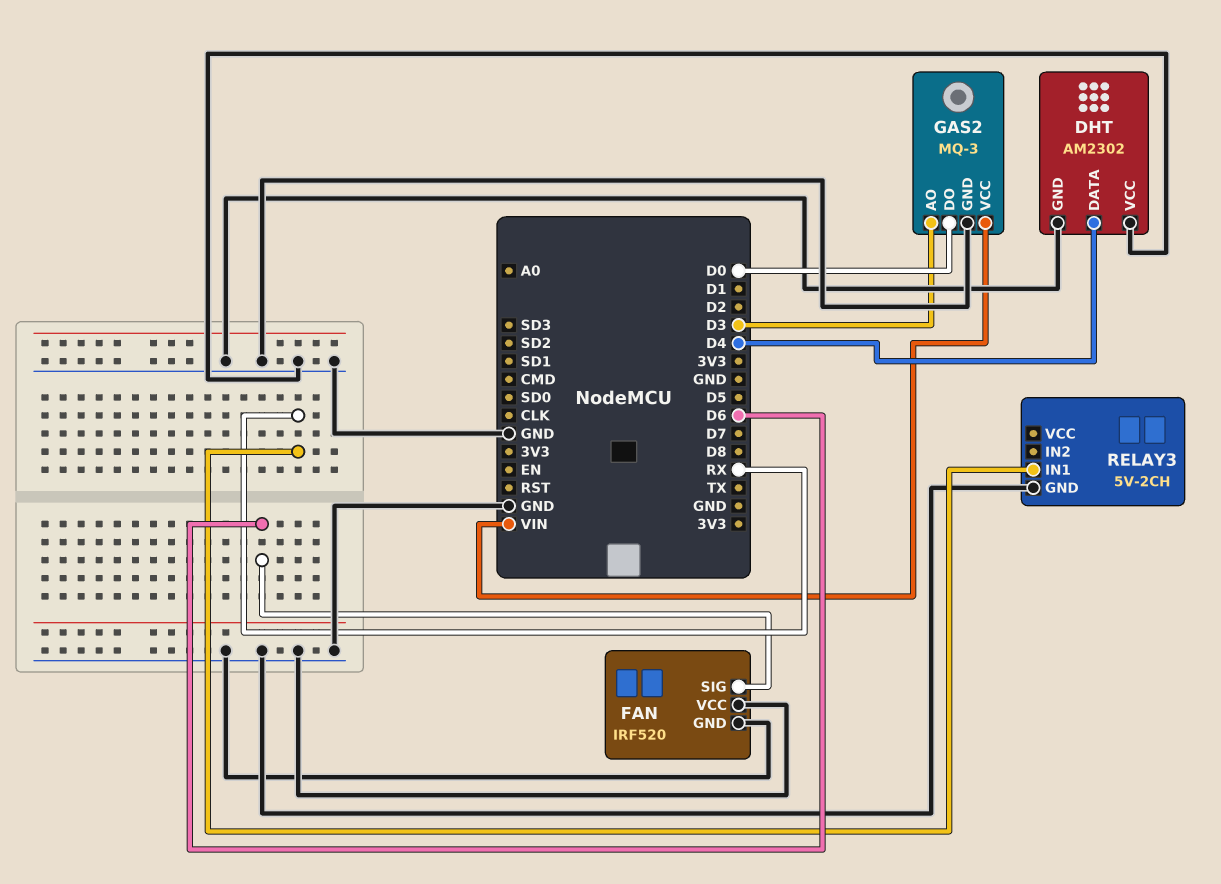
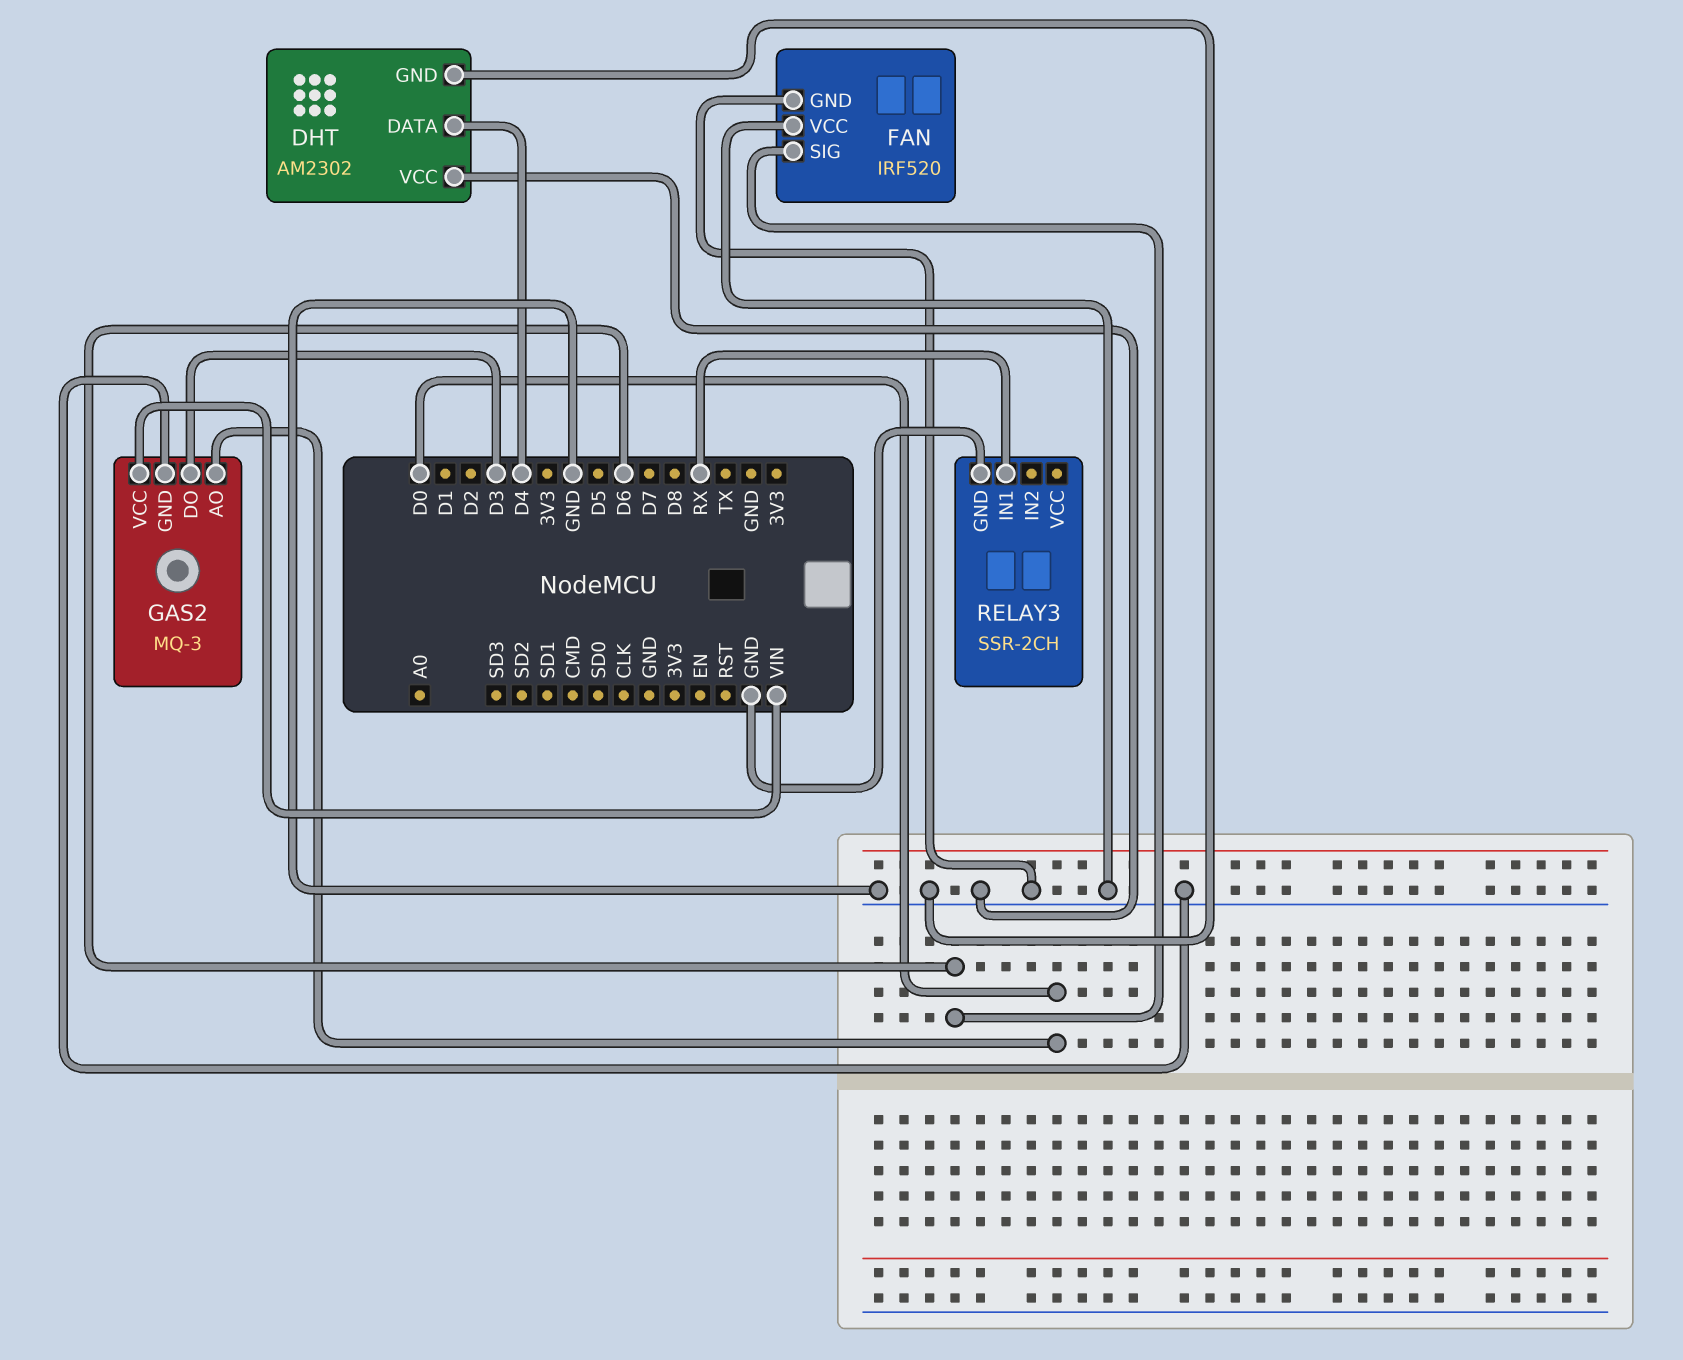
GAS2 pin AO: D3 -> D0
GAS2 pin DO: D0 -> D3
RELAY3: 5V-2CH -> SSR-2CH

